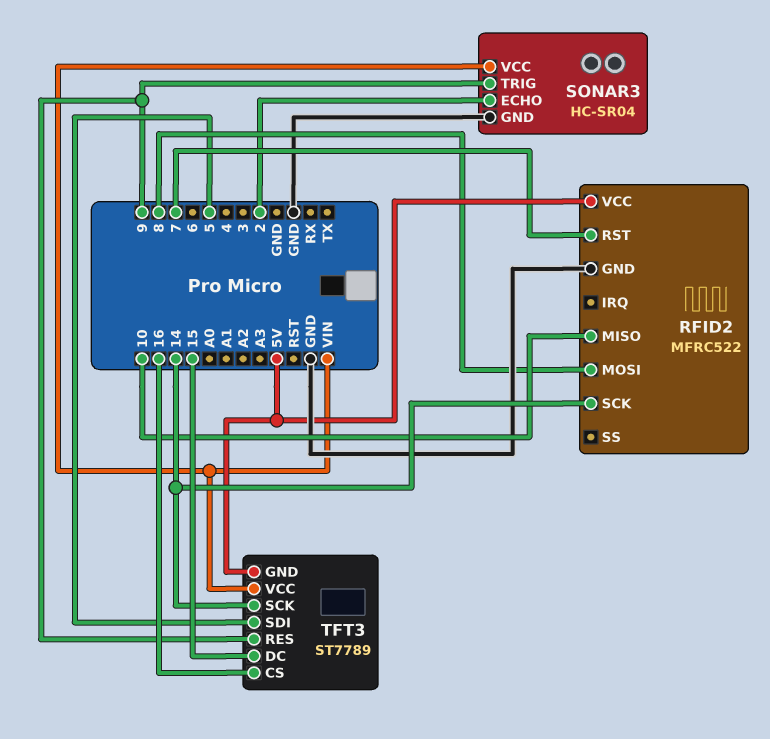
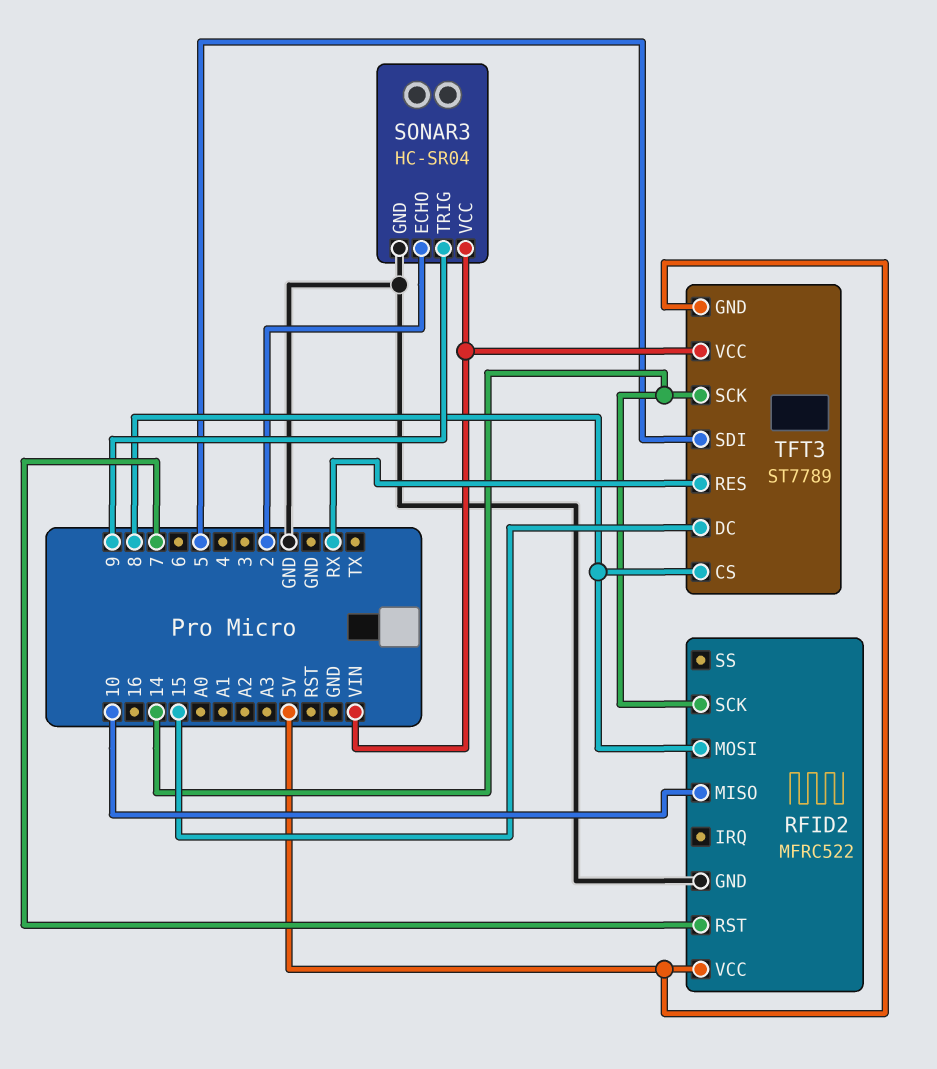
TFT3 pin CS: 16 -> 8
TFT3 pin RES: 9 -> RX

